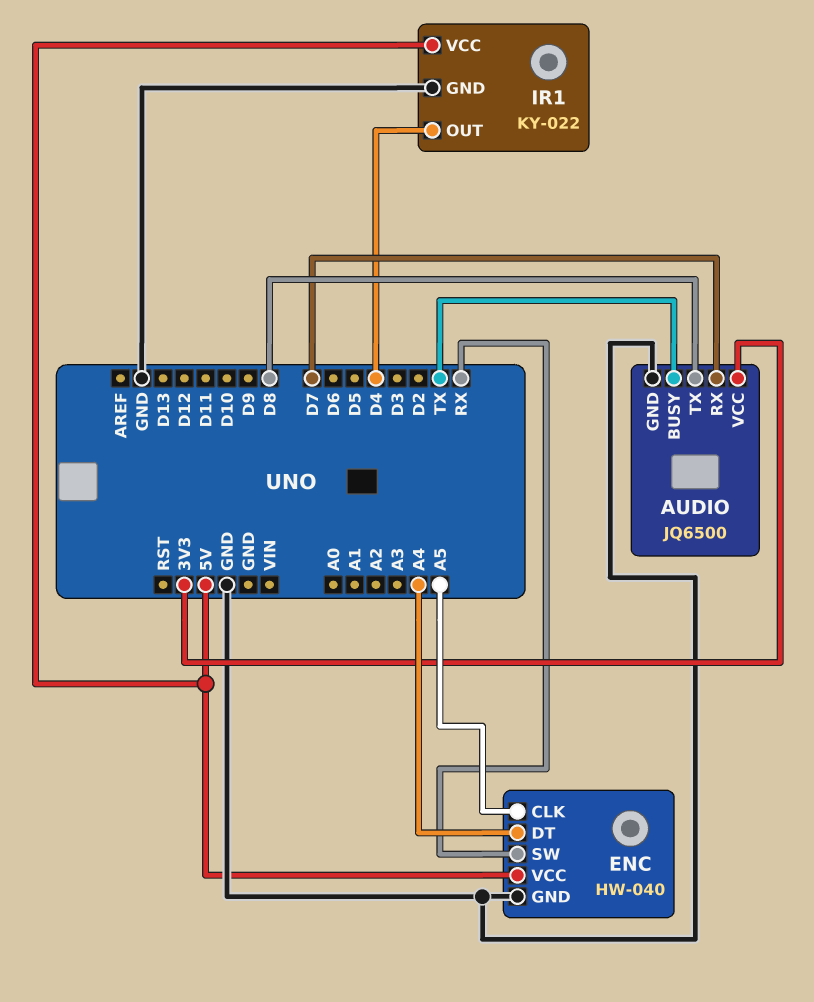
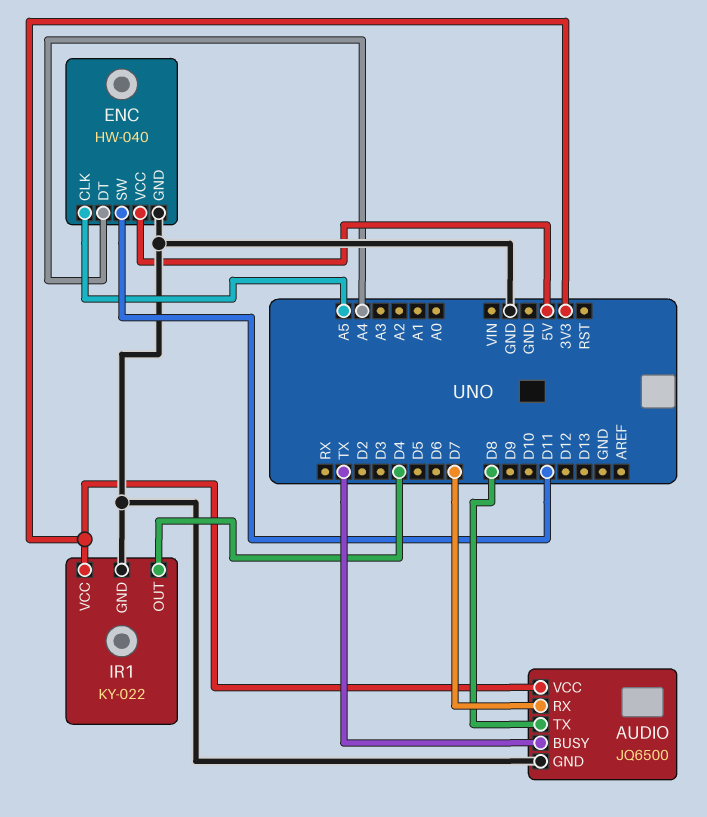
ENC pin SW: RX -> D11
IR1 pin VCC: 5V -> 3V3

